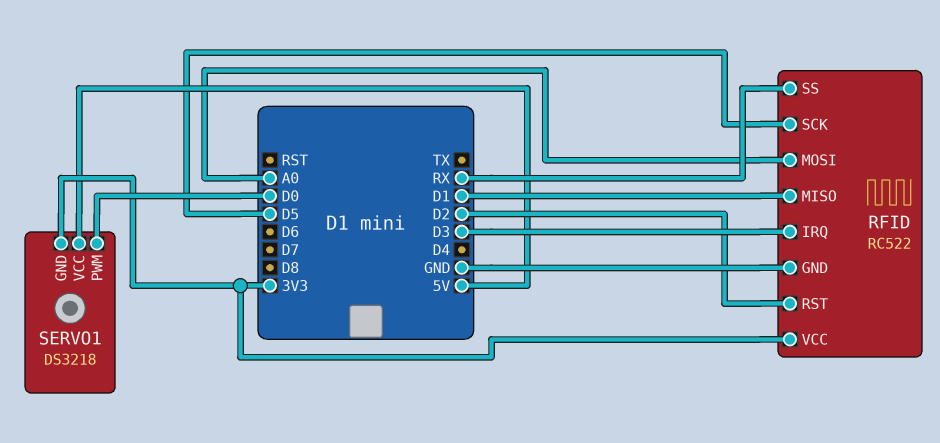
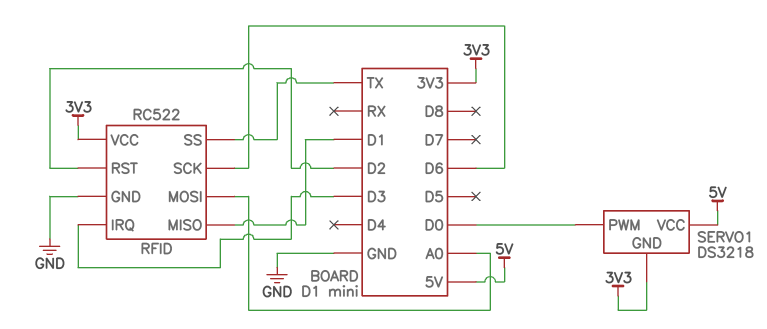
RFID pin SCK: D5 -> D6
RFID pin SS: RX -> TX

